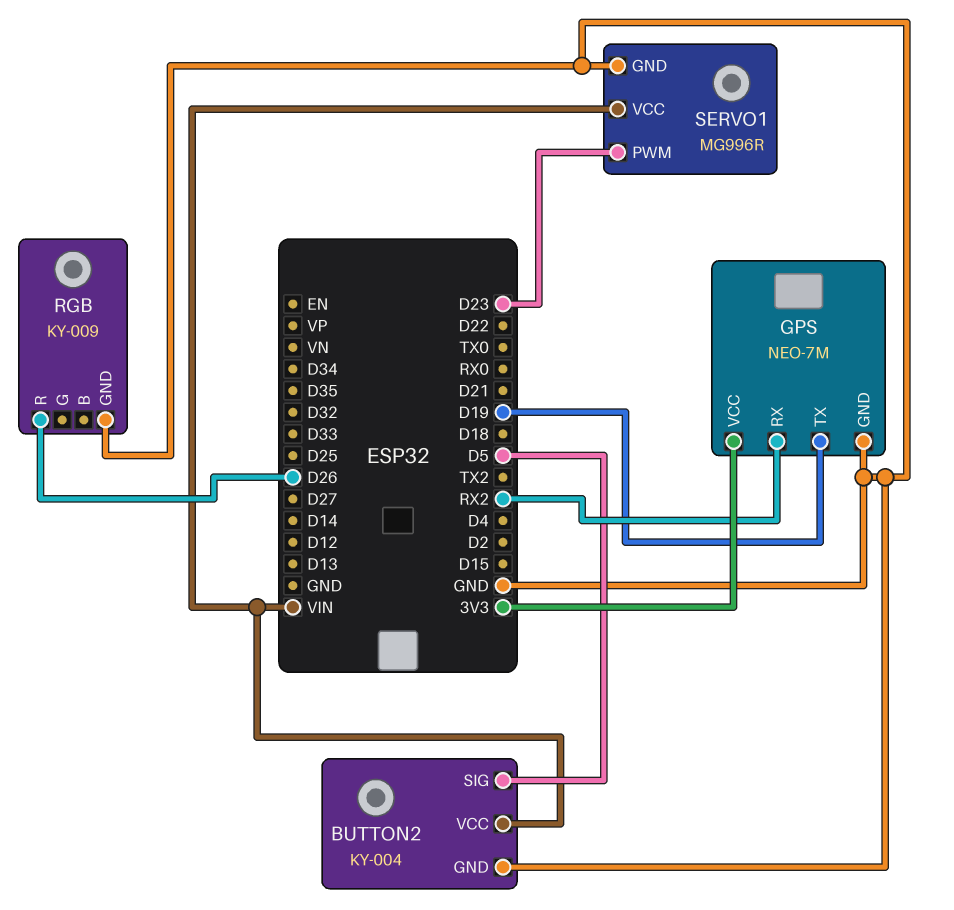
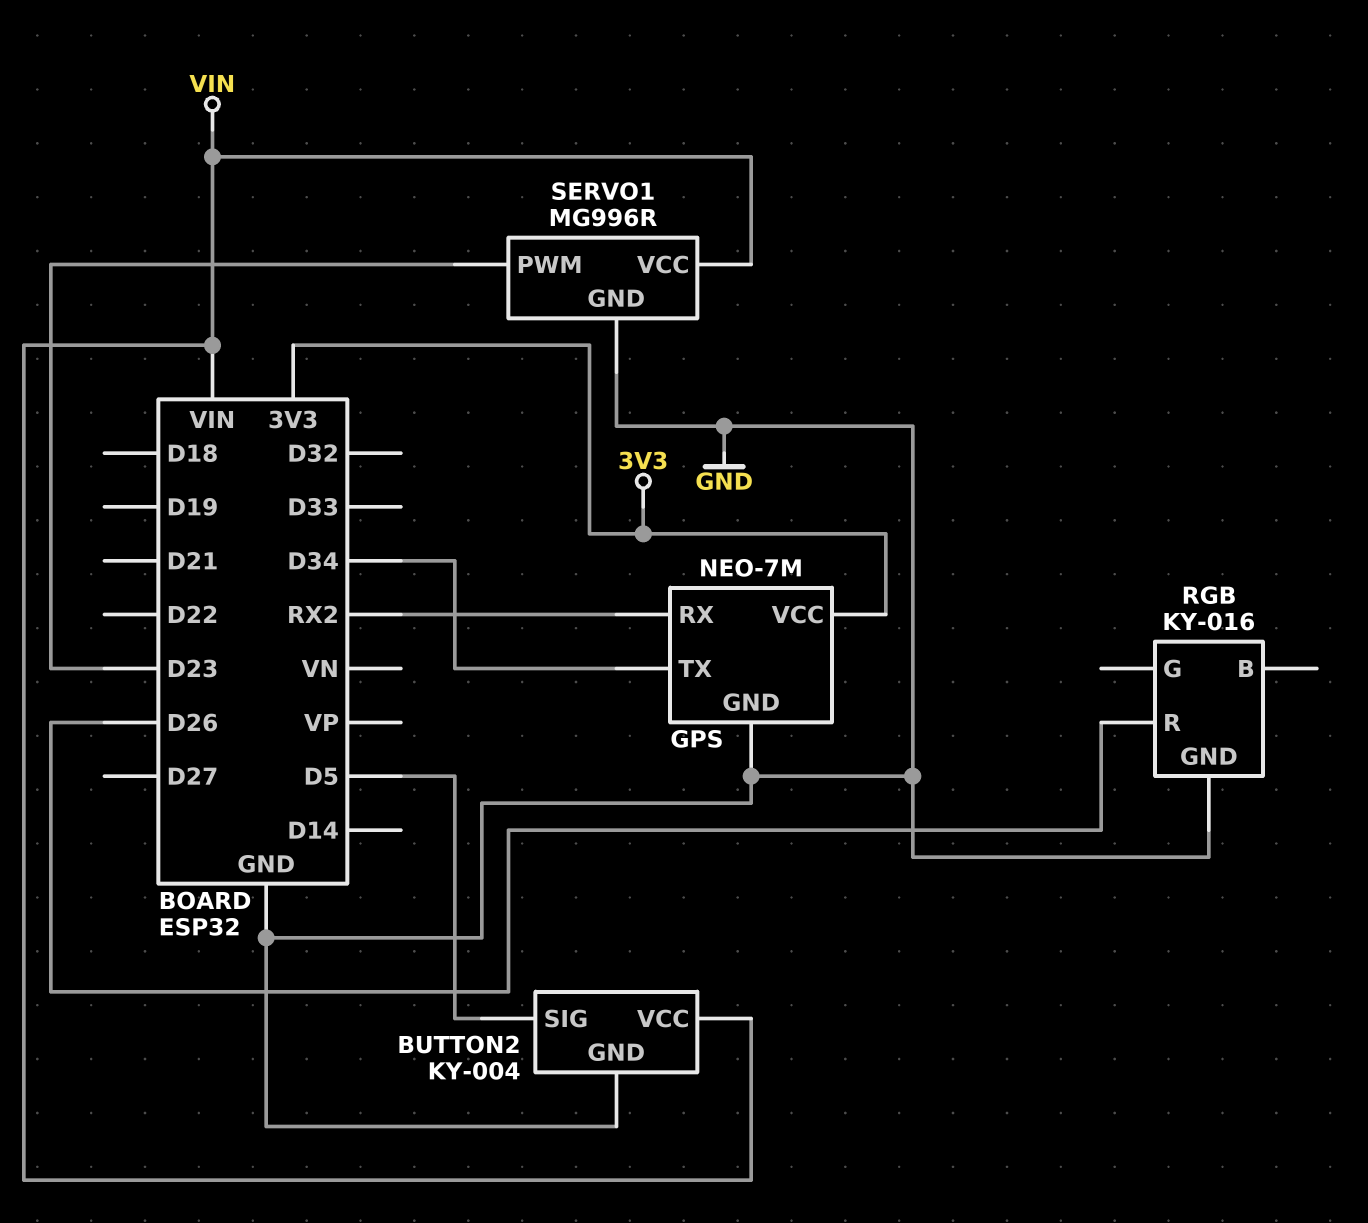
GPS pin TX: D19 -> D34
RGB: KY-009 -> KY-016

